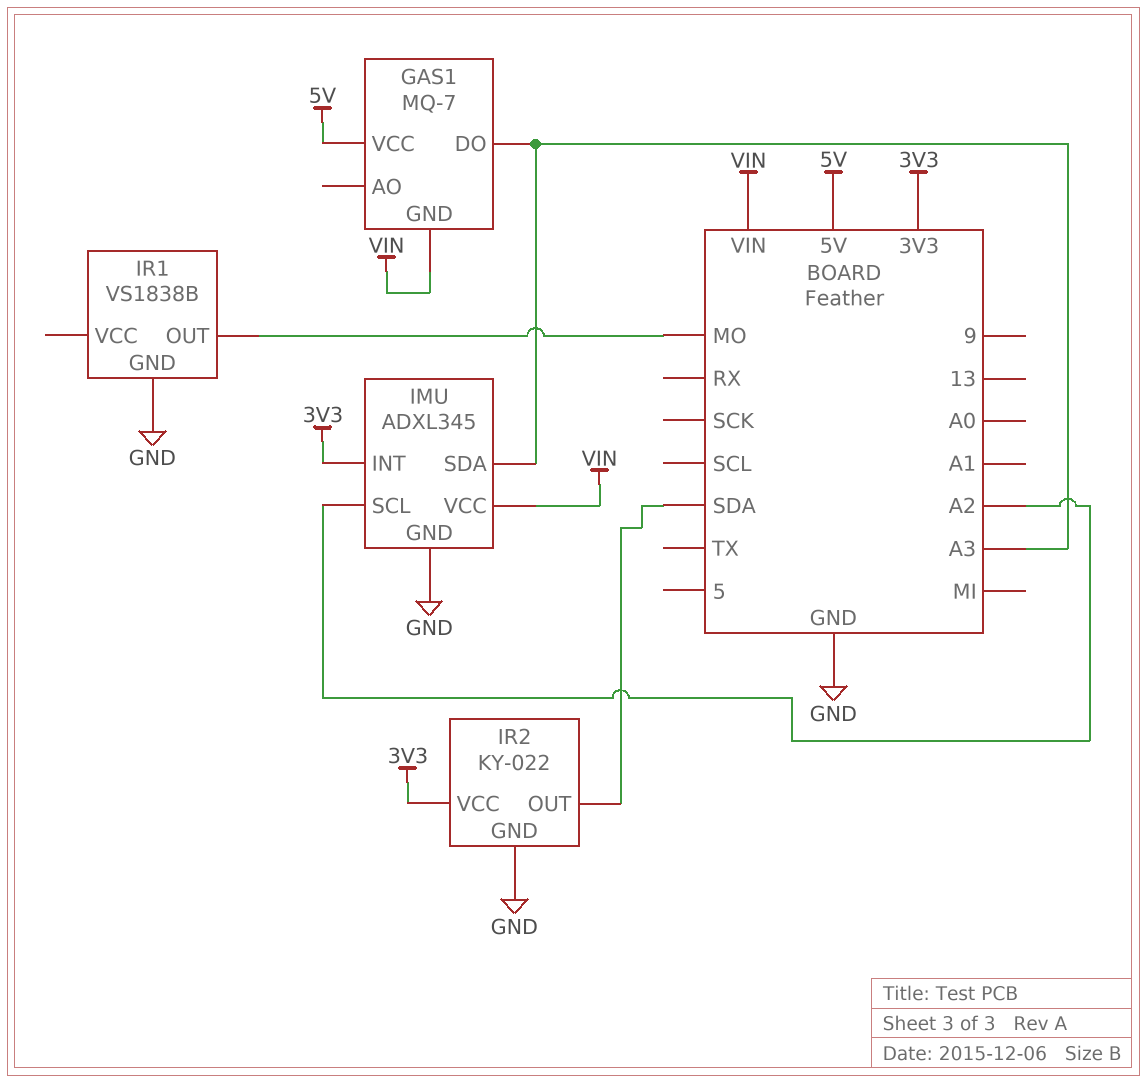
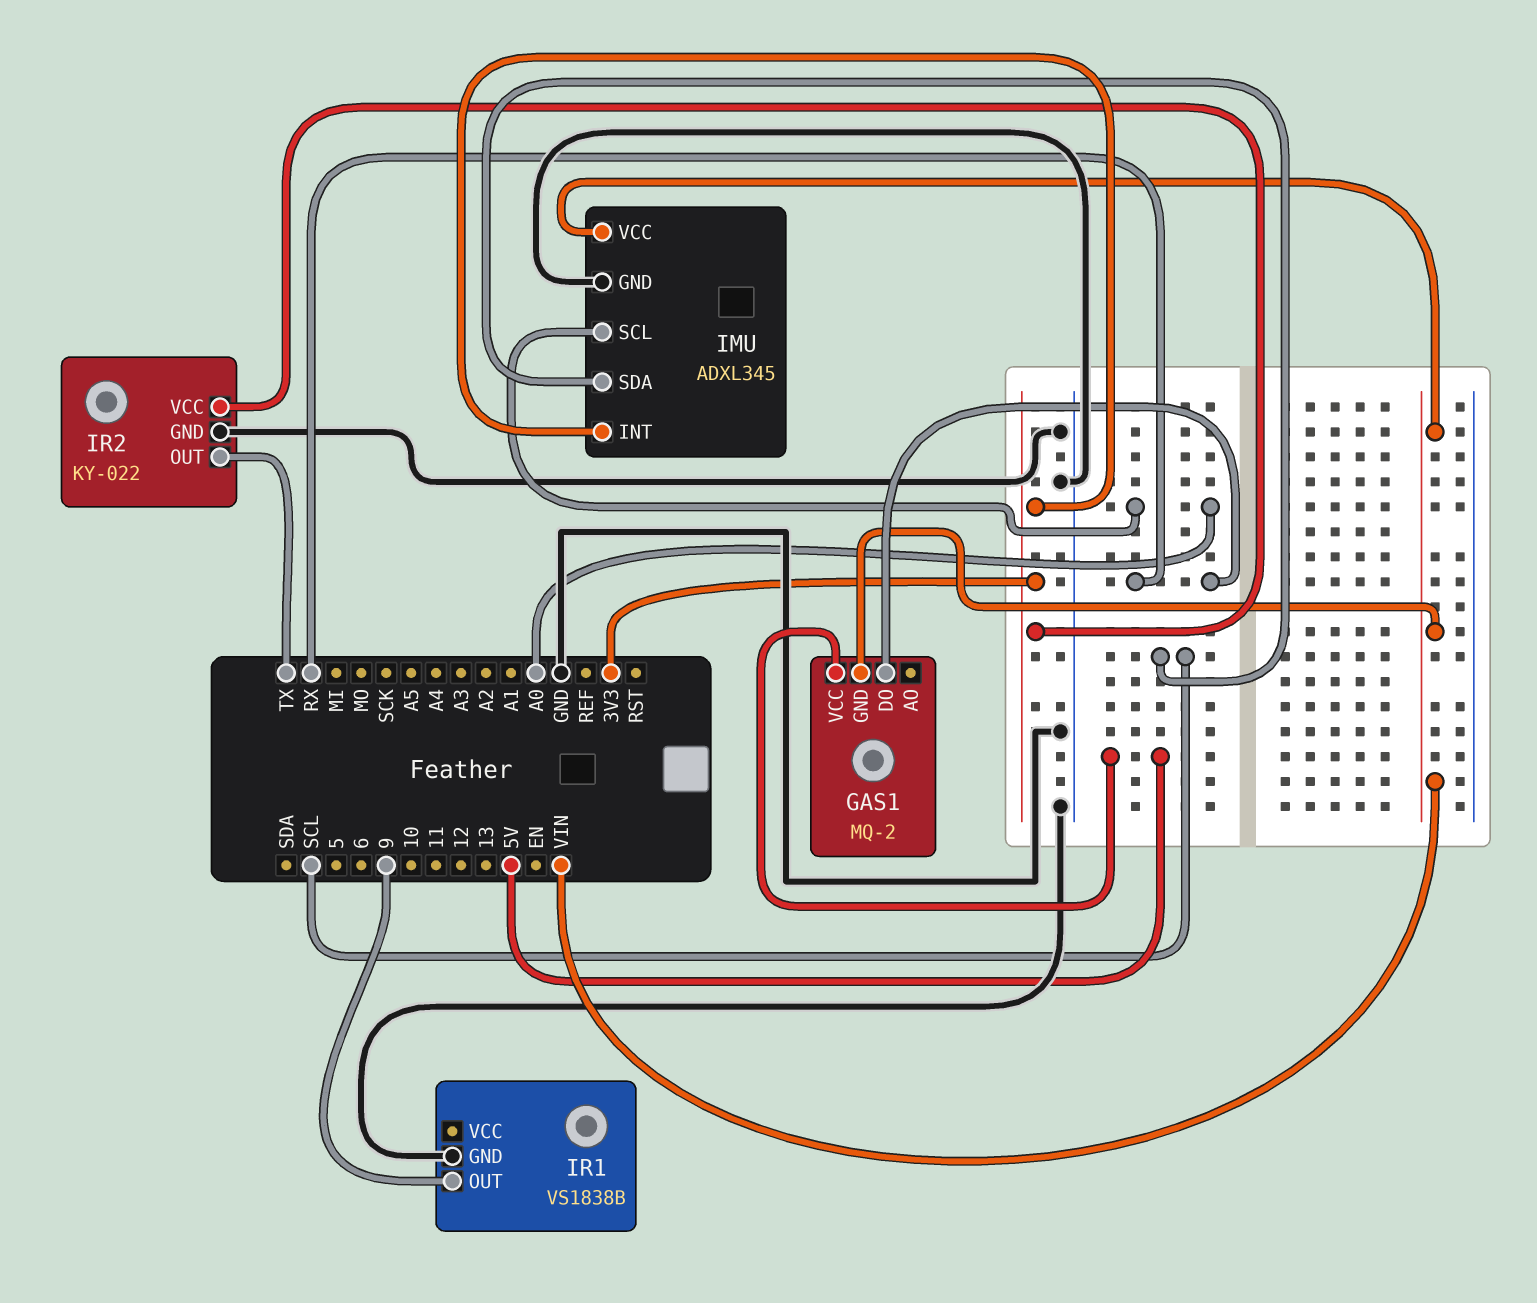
GAS1: MQ-7 -> MQ-2
GAS1 pin DO: A3 -> RX
IMU pin SCL: A2 -> A0
IMU pin SDA: A3 -> SCL
IR1 pin OUT: MO -> 9
IR2 pin OUT: SDA -> TX

